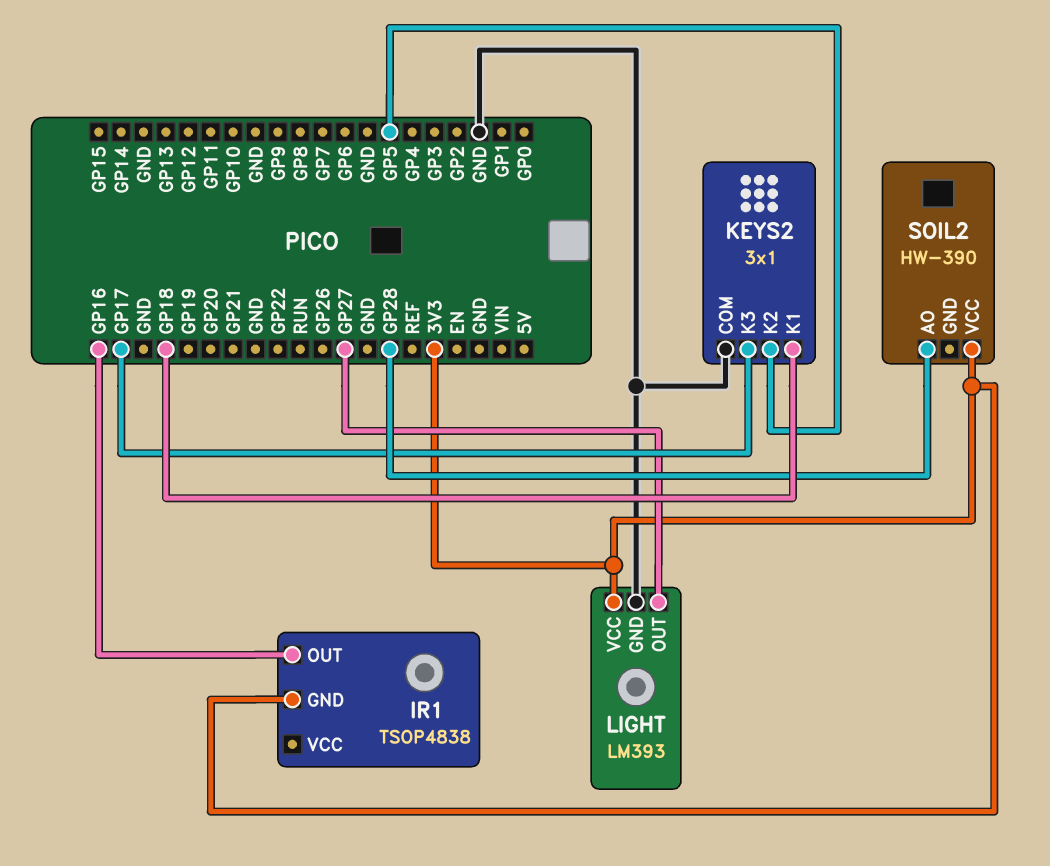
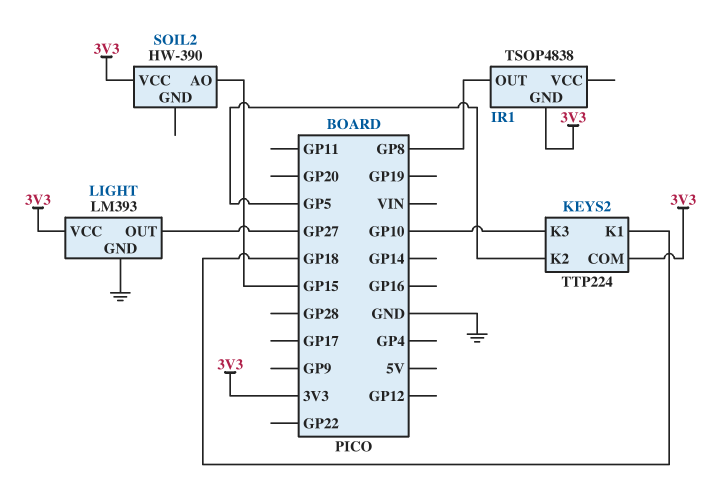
IR1 pin OUT: GP16 -> GP8
KEYS2: 3x1 -> TTP224
KEYS2 pin COM: GND -> 3V3
KEYS2 pin K3: GP17 -> GP10
SOIL2 pin AO: GP28 -> GP15

